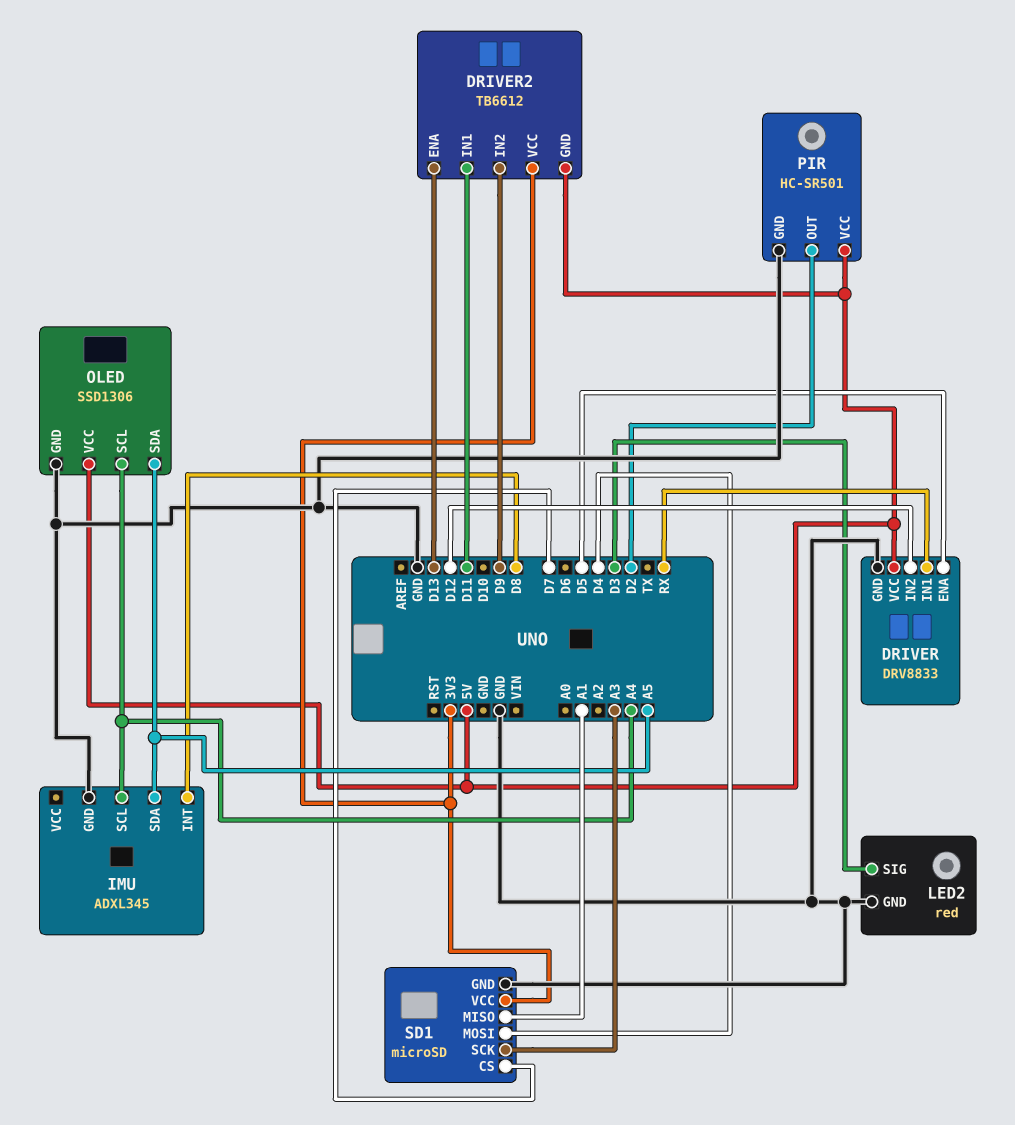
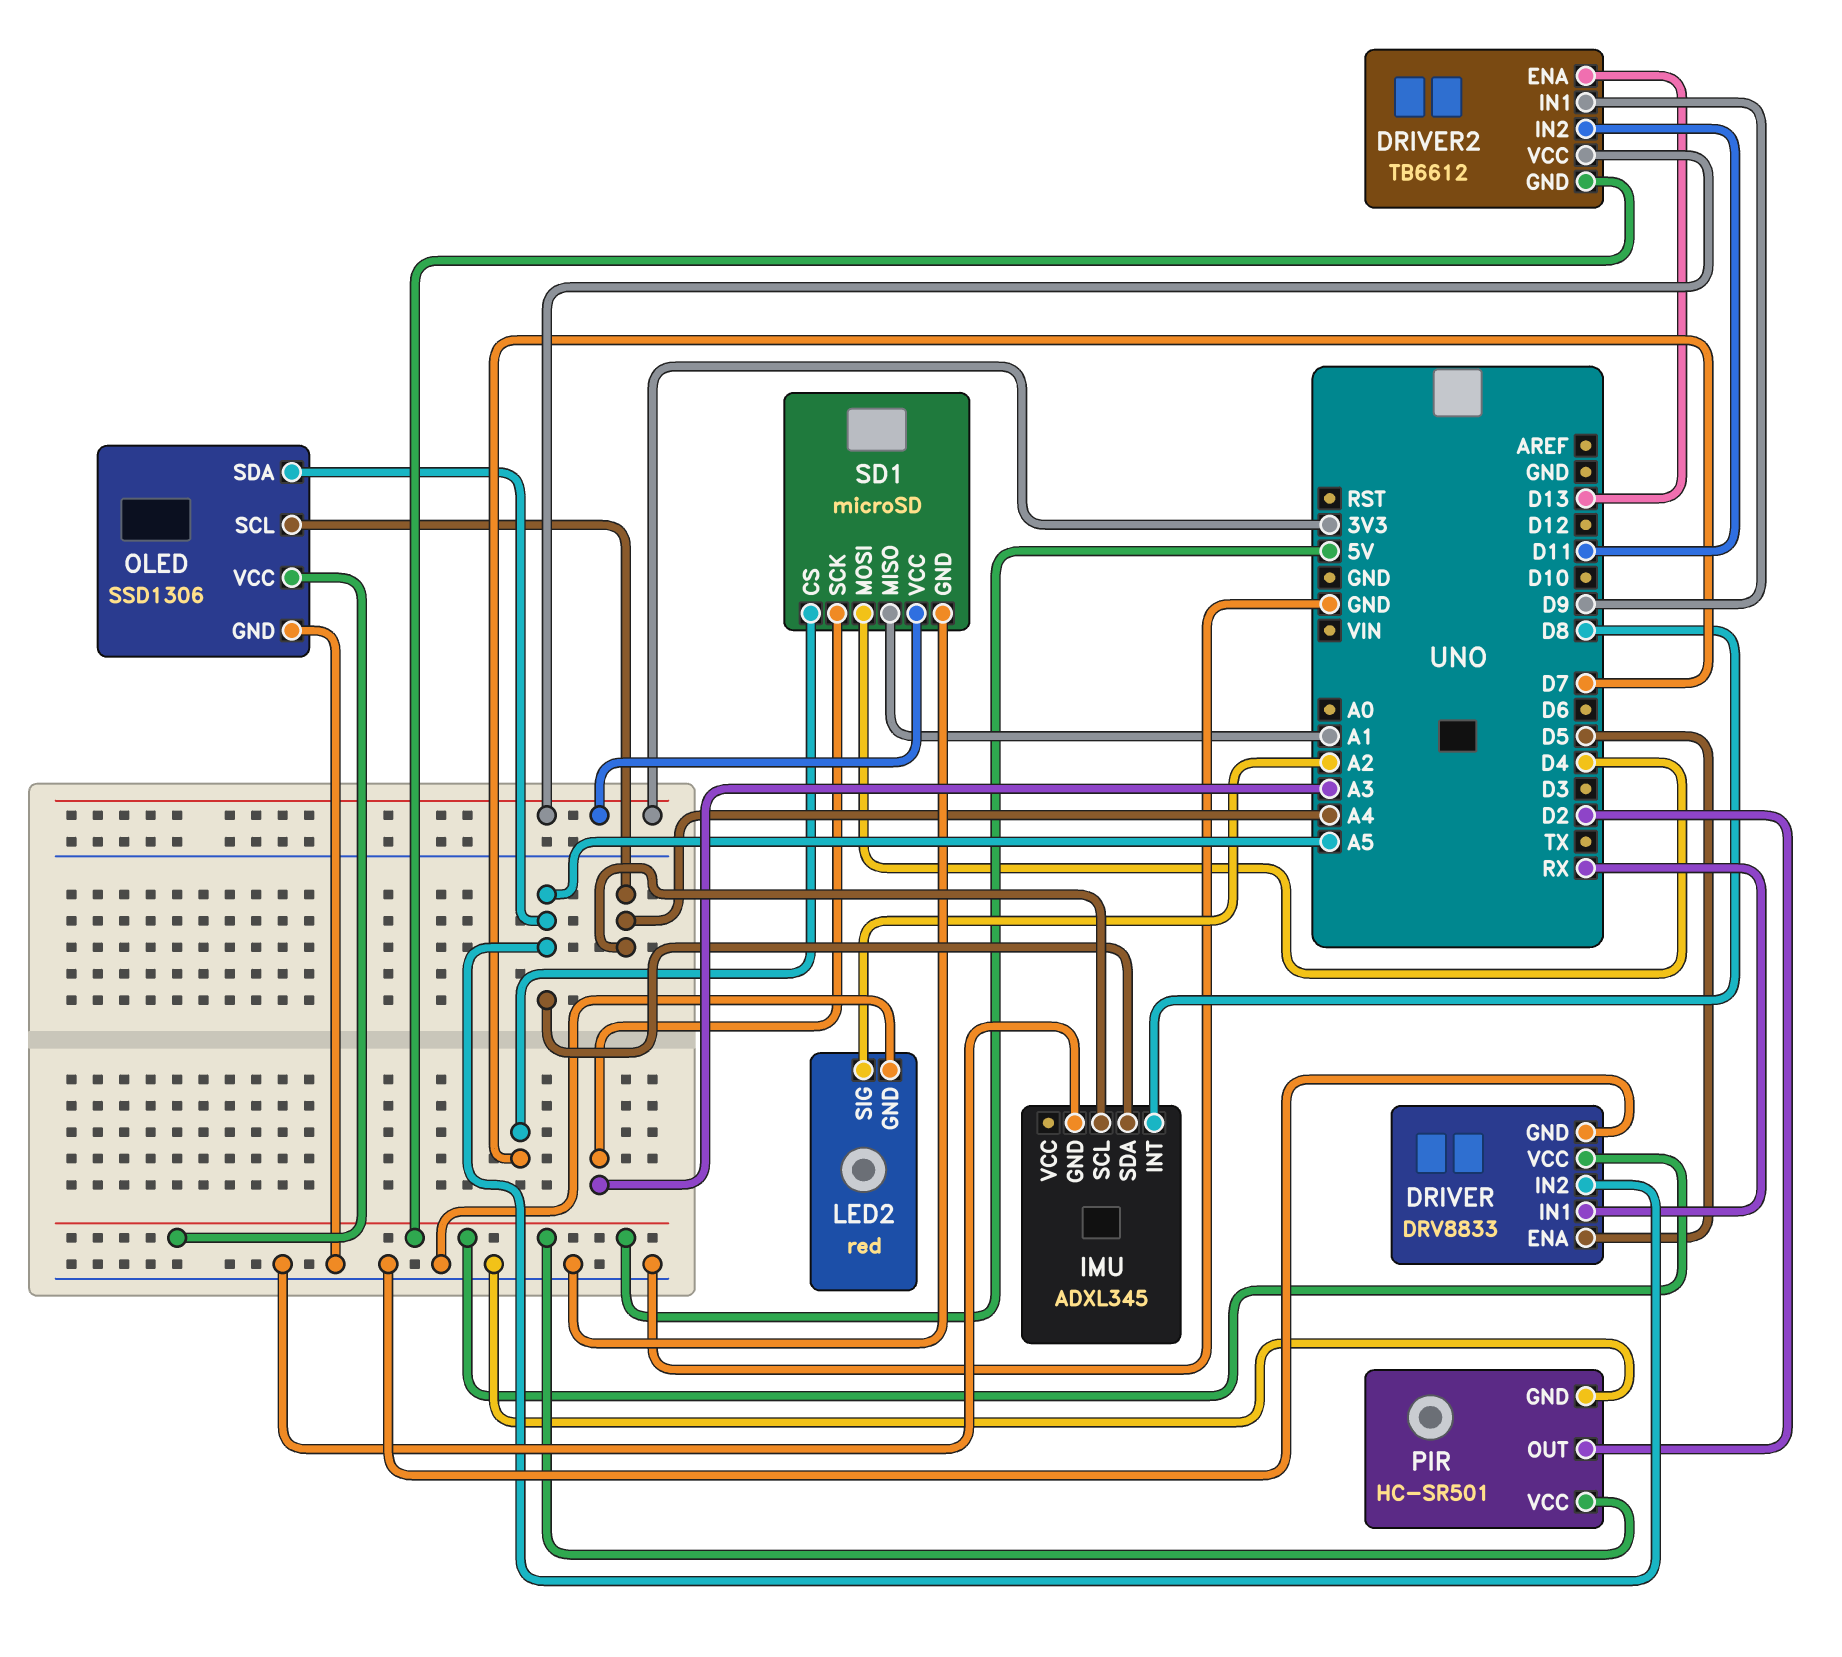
DRIVER pin IN2: D12 -> A5
DRIVER2 pin IN1: D11 -> D9
DRIVER2 pin IN2: D9 -> D11
LED2 pin SIG: D3 -> A2

